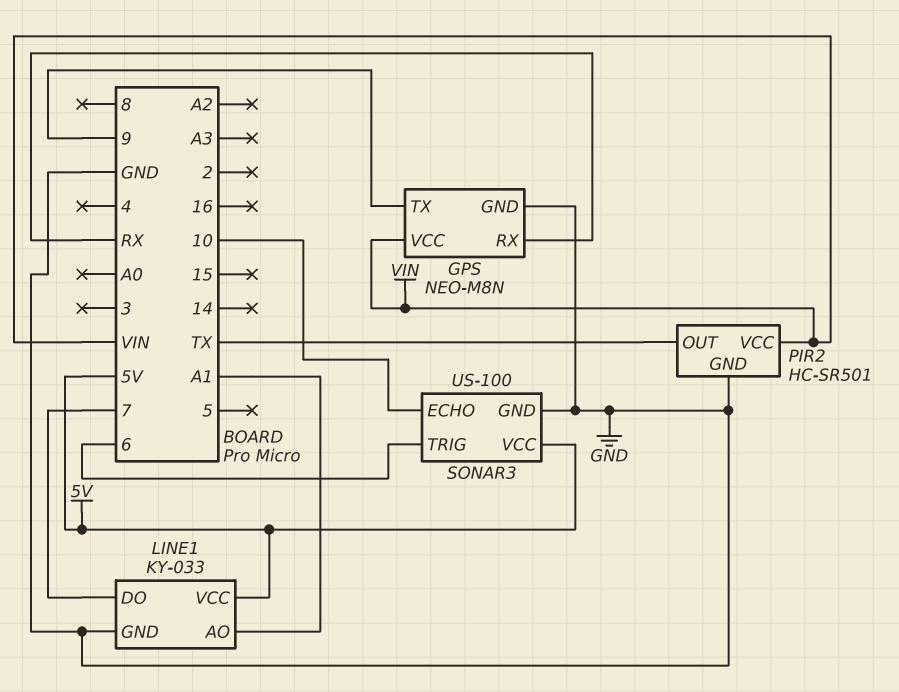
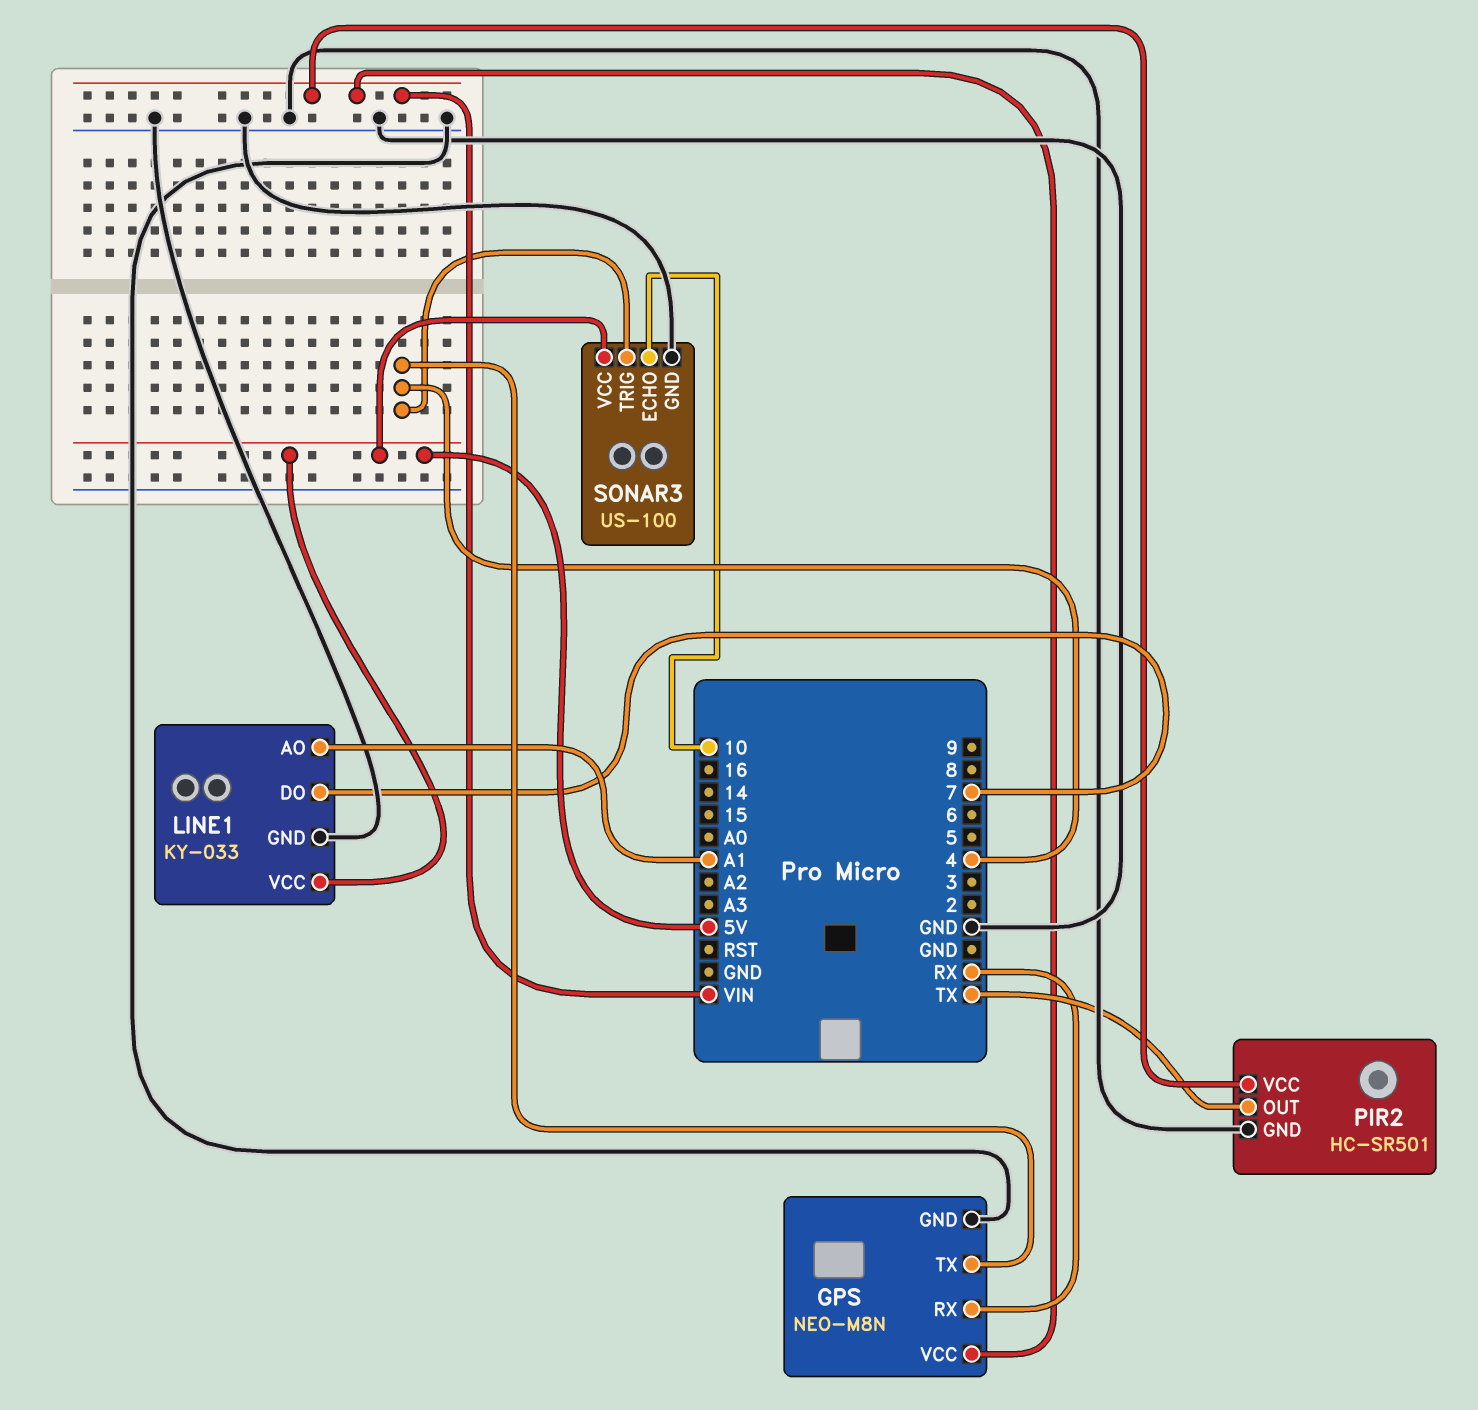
GPS pin TX: 9 -> 4
SONAR3 pin TRIG: 6 -> 4

